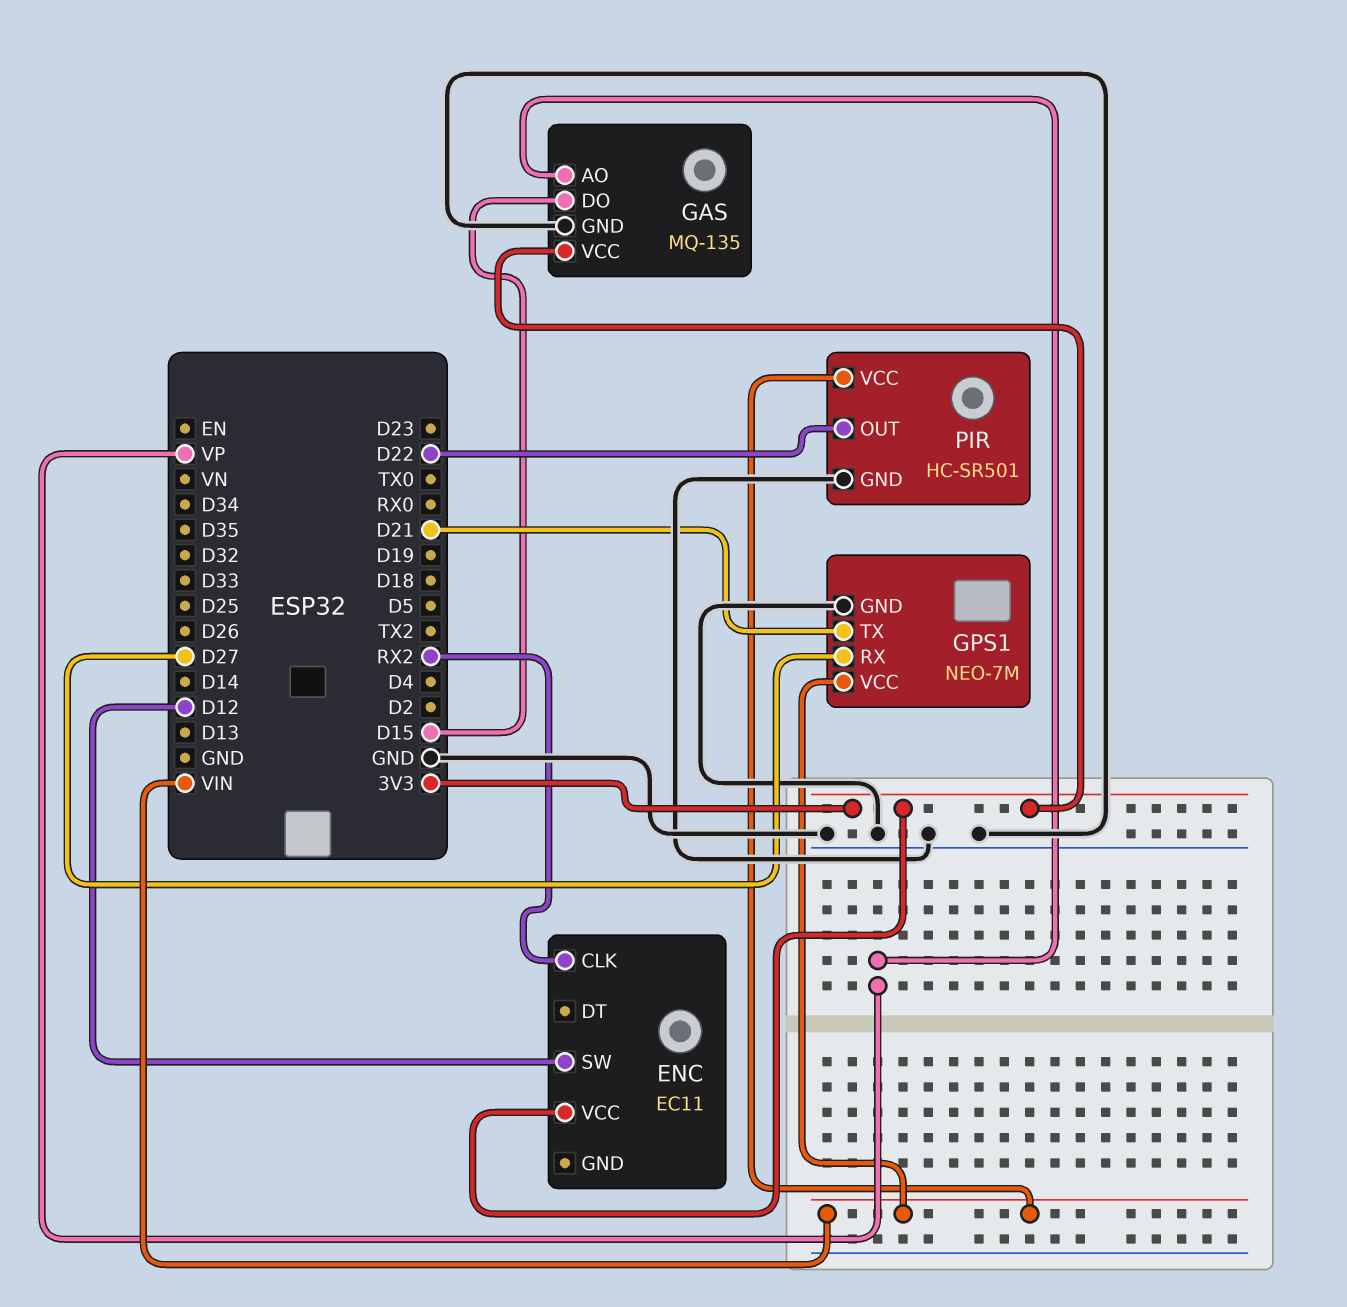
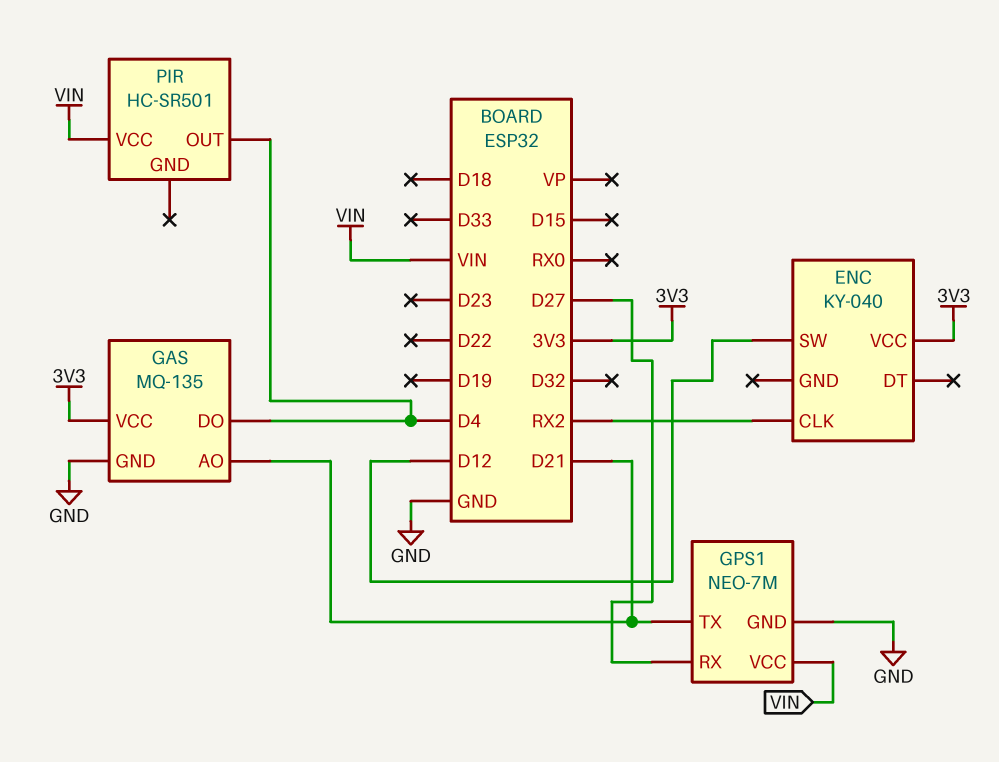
ENC: EC11 -> KY-040
GAS pin AO: VP -> D21
GAS pin DO: D15 -> D4
PIR pin GND: GND -> none
PIR pin OUT: D22 -> D4

